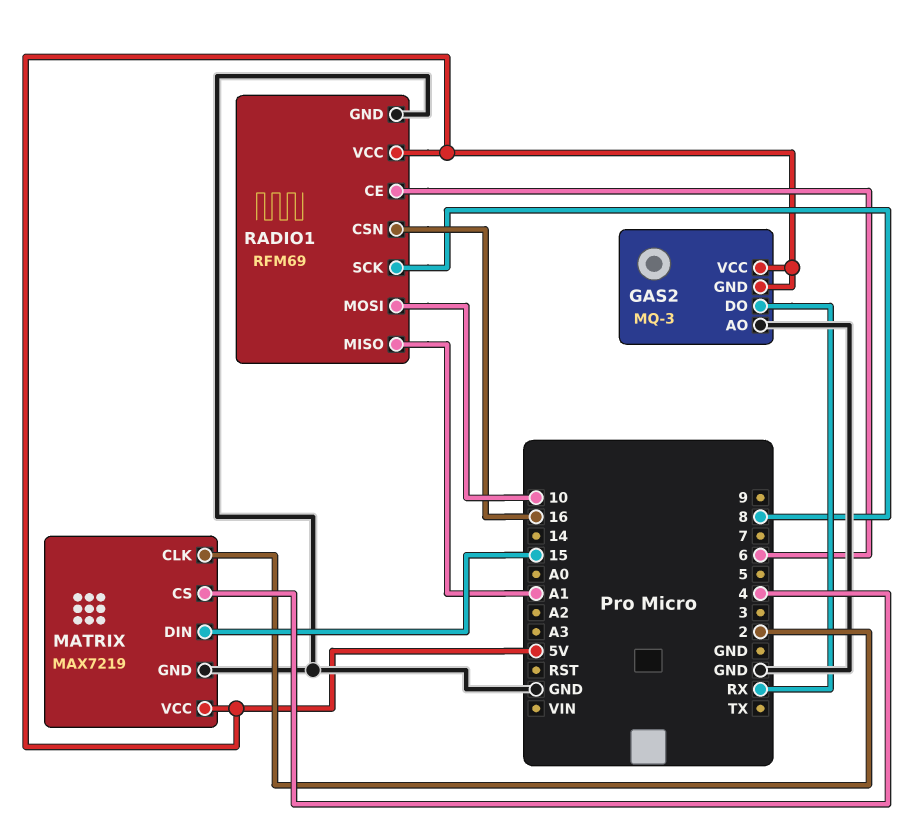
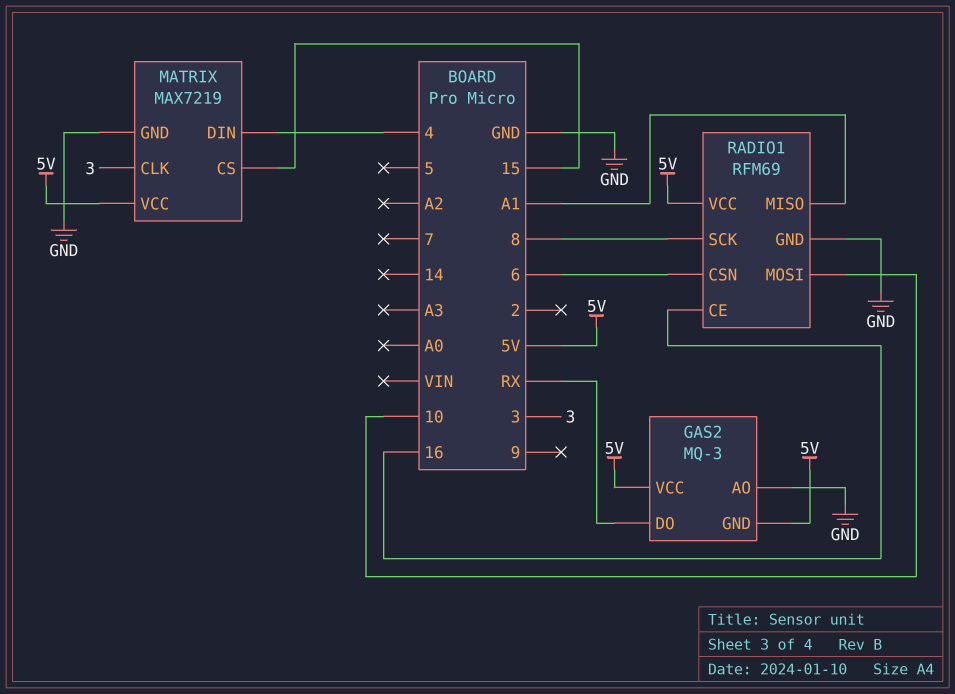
MATRIX pin CLK: 2 -> 3
MATRIX pin CS: 4 -> 15
MATRIX pin DIN: 15 -> 4
RADIO1 pin CE: 6 -> 16
RADIO1 pin CSN: 16 -> 6

